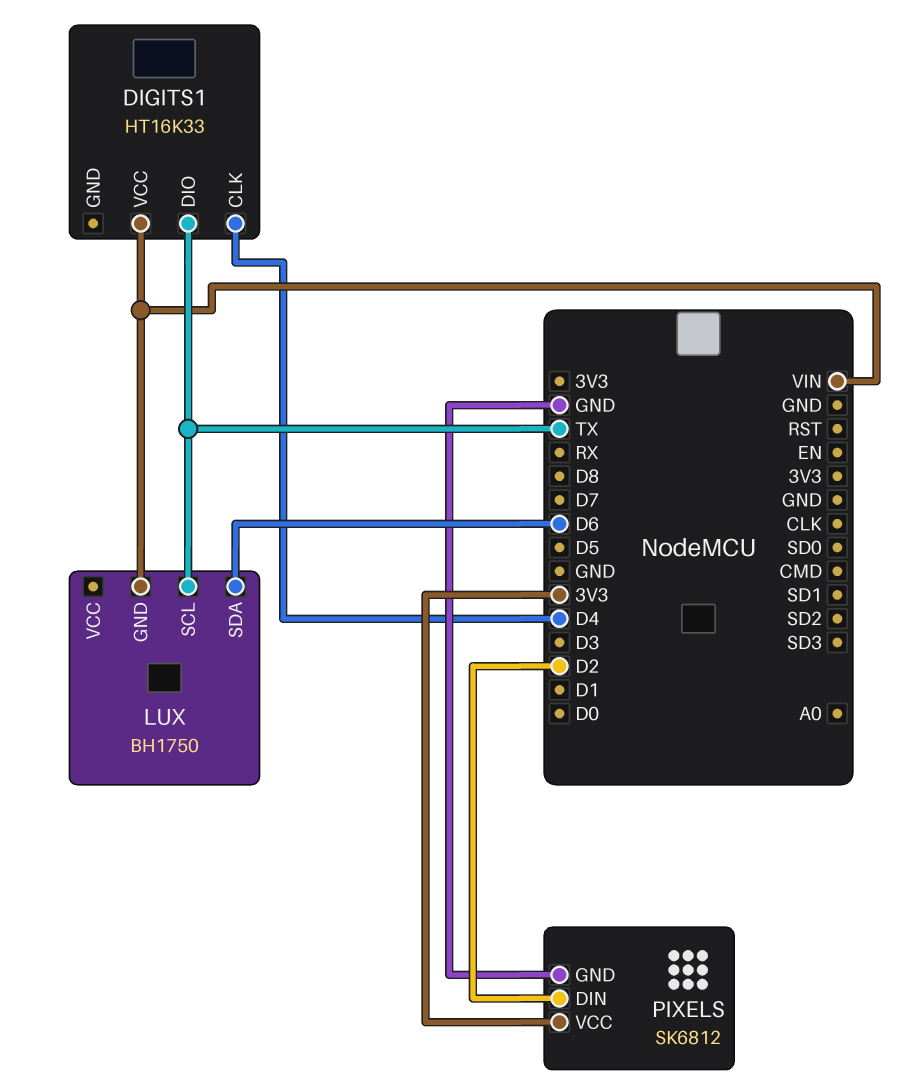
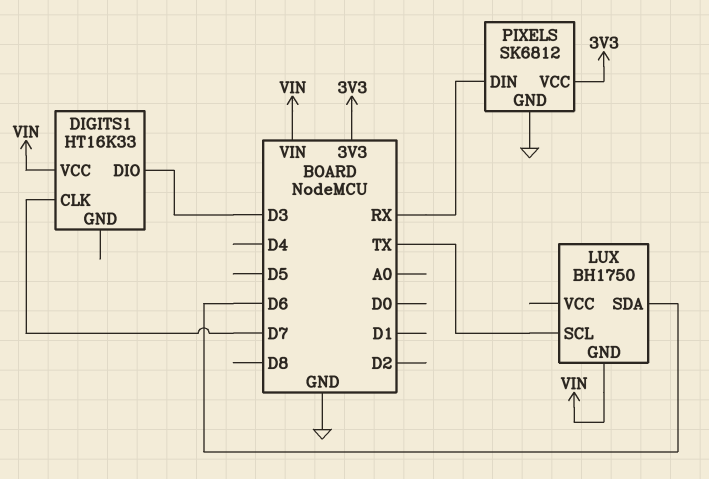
DIGITS1 pin CLK: D4 -> D7
DIGITS1 pin DIO: TX -> D3
PIXELS pin DIN: D2 -> RX

